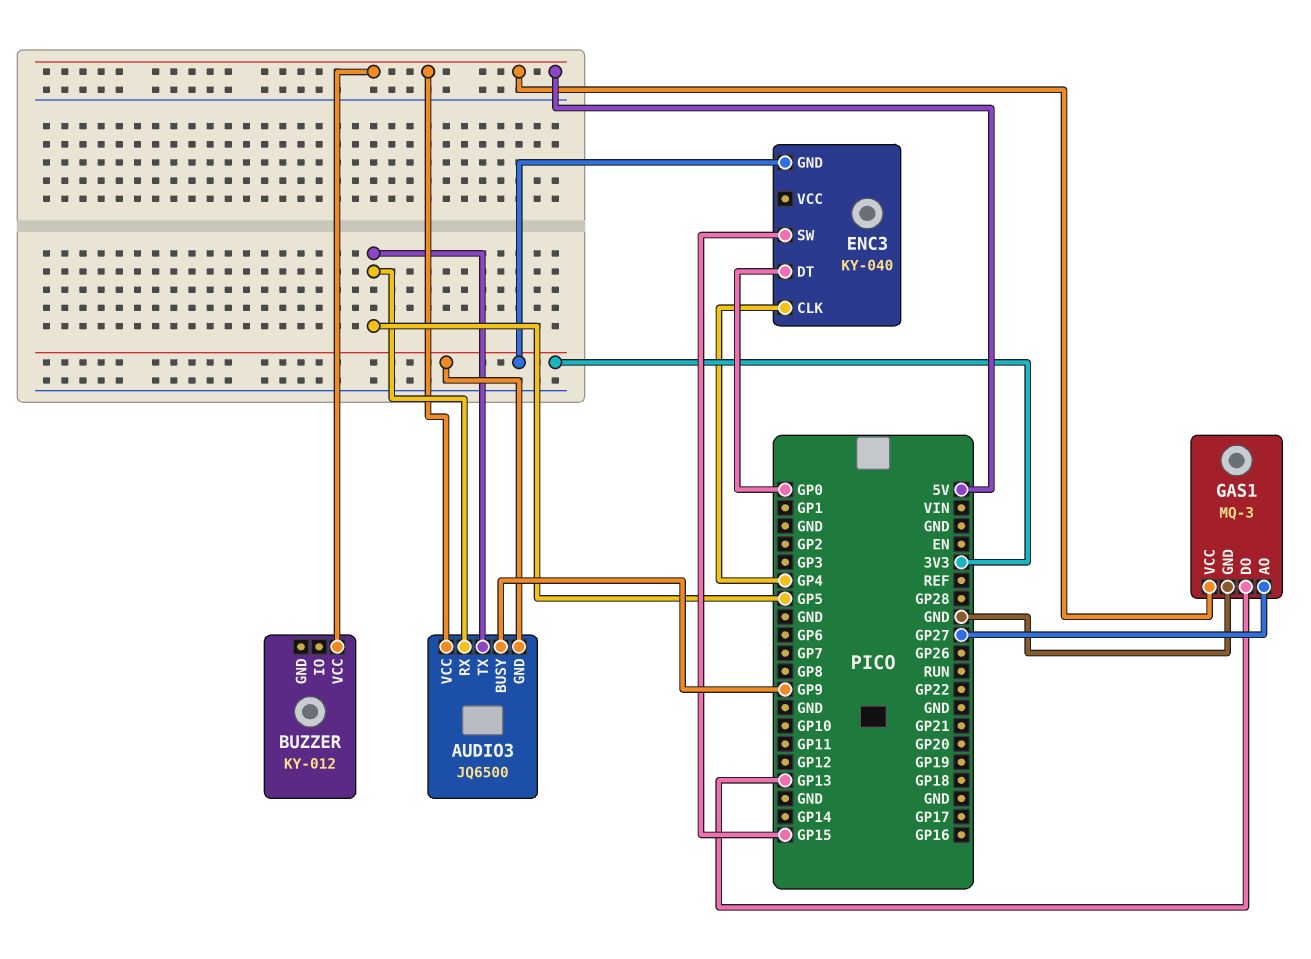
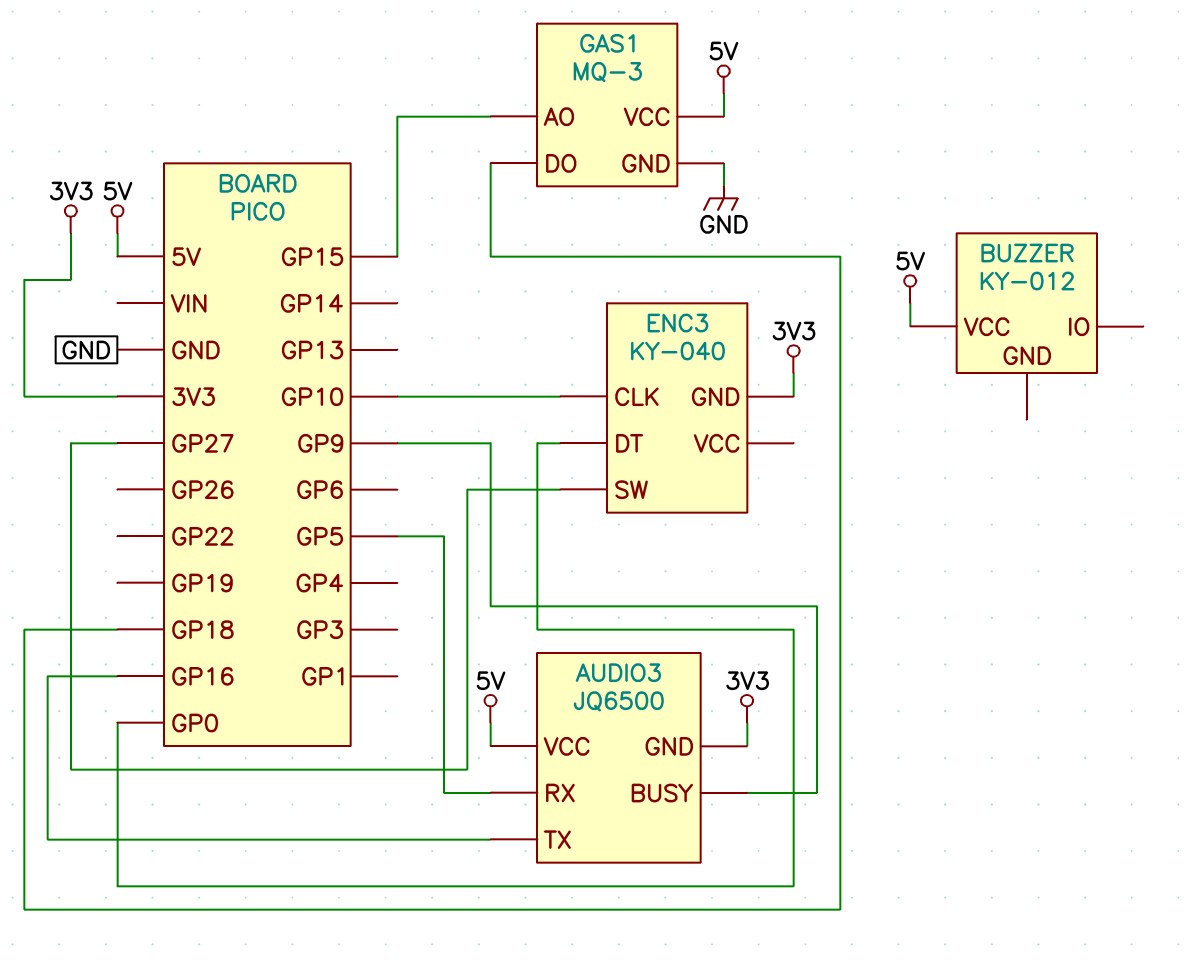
AUDIO3 pin TX: GP5 -> GP16
ENC3 pin CLK: GP4 -> GP10
ENC3 pin SW: GP15 -> GP27
GAS1 pin AO: GP27 -> GP15
GAS1 pin DO: GP13 -> GP18

